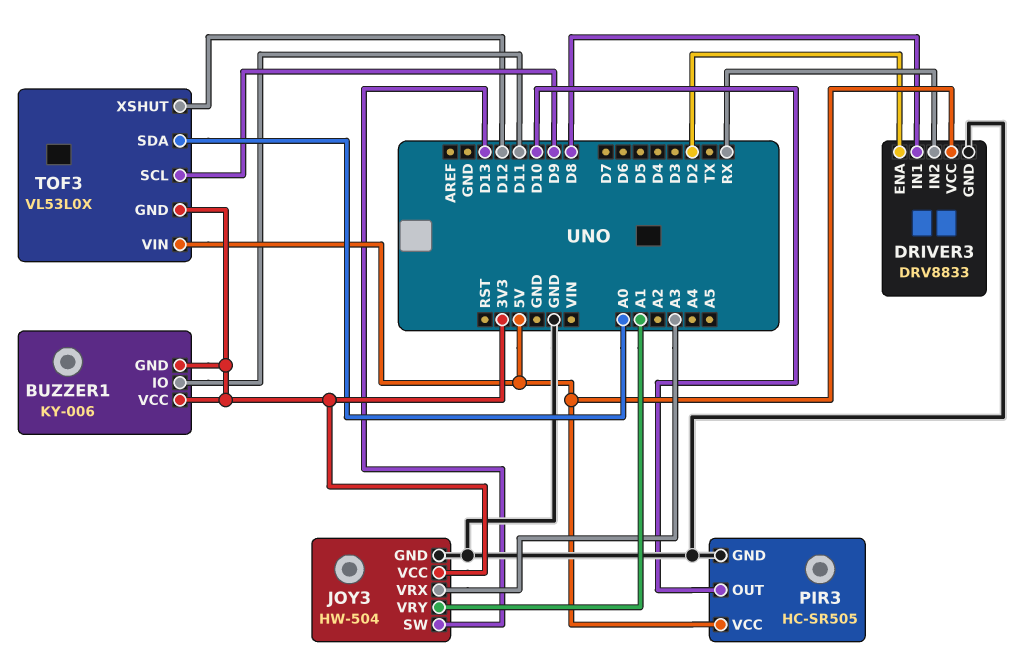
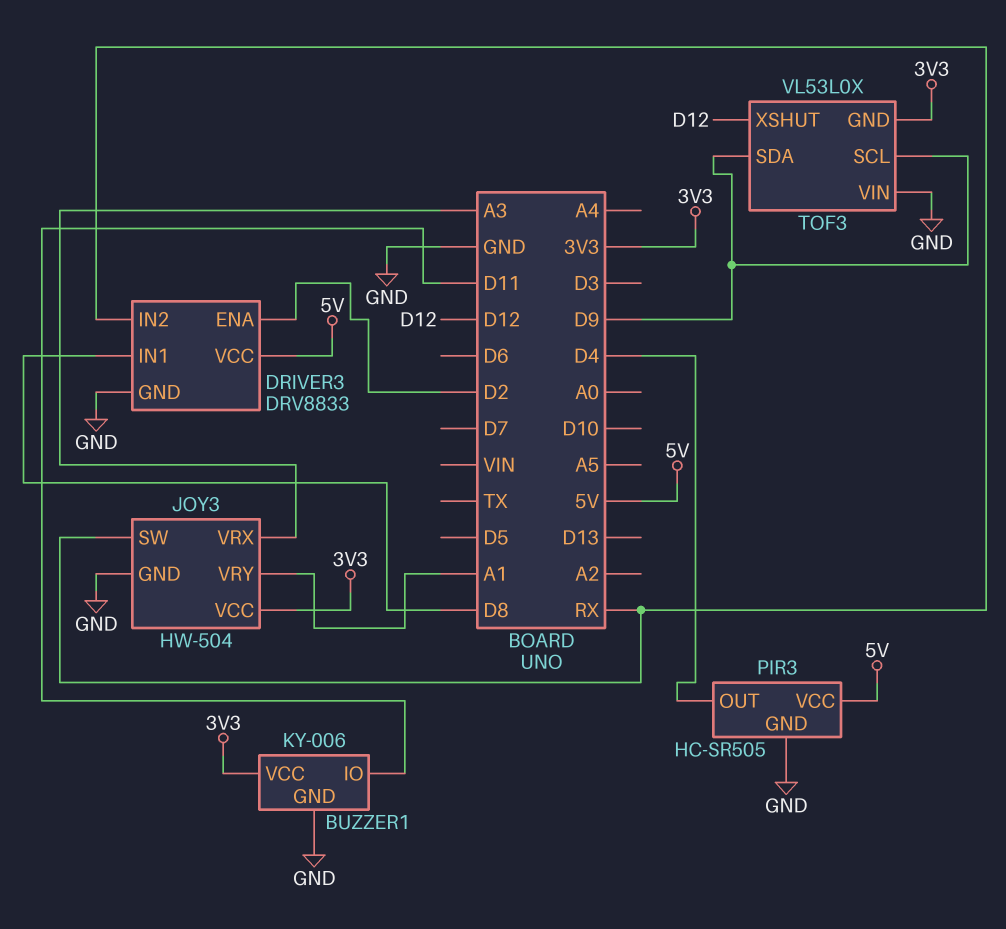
BUZZER1 pin GND: 3V3 -> GND
JOY3 pin SW: D13 -> RX
PIR3 pin OUT: D10 -> D4
TOF3 pin SDA: A0 -> D9
TOF3 pin VIN: 5V -> GND

